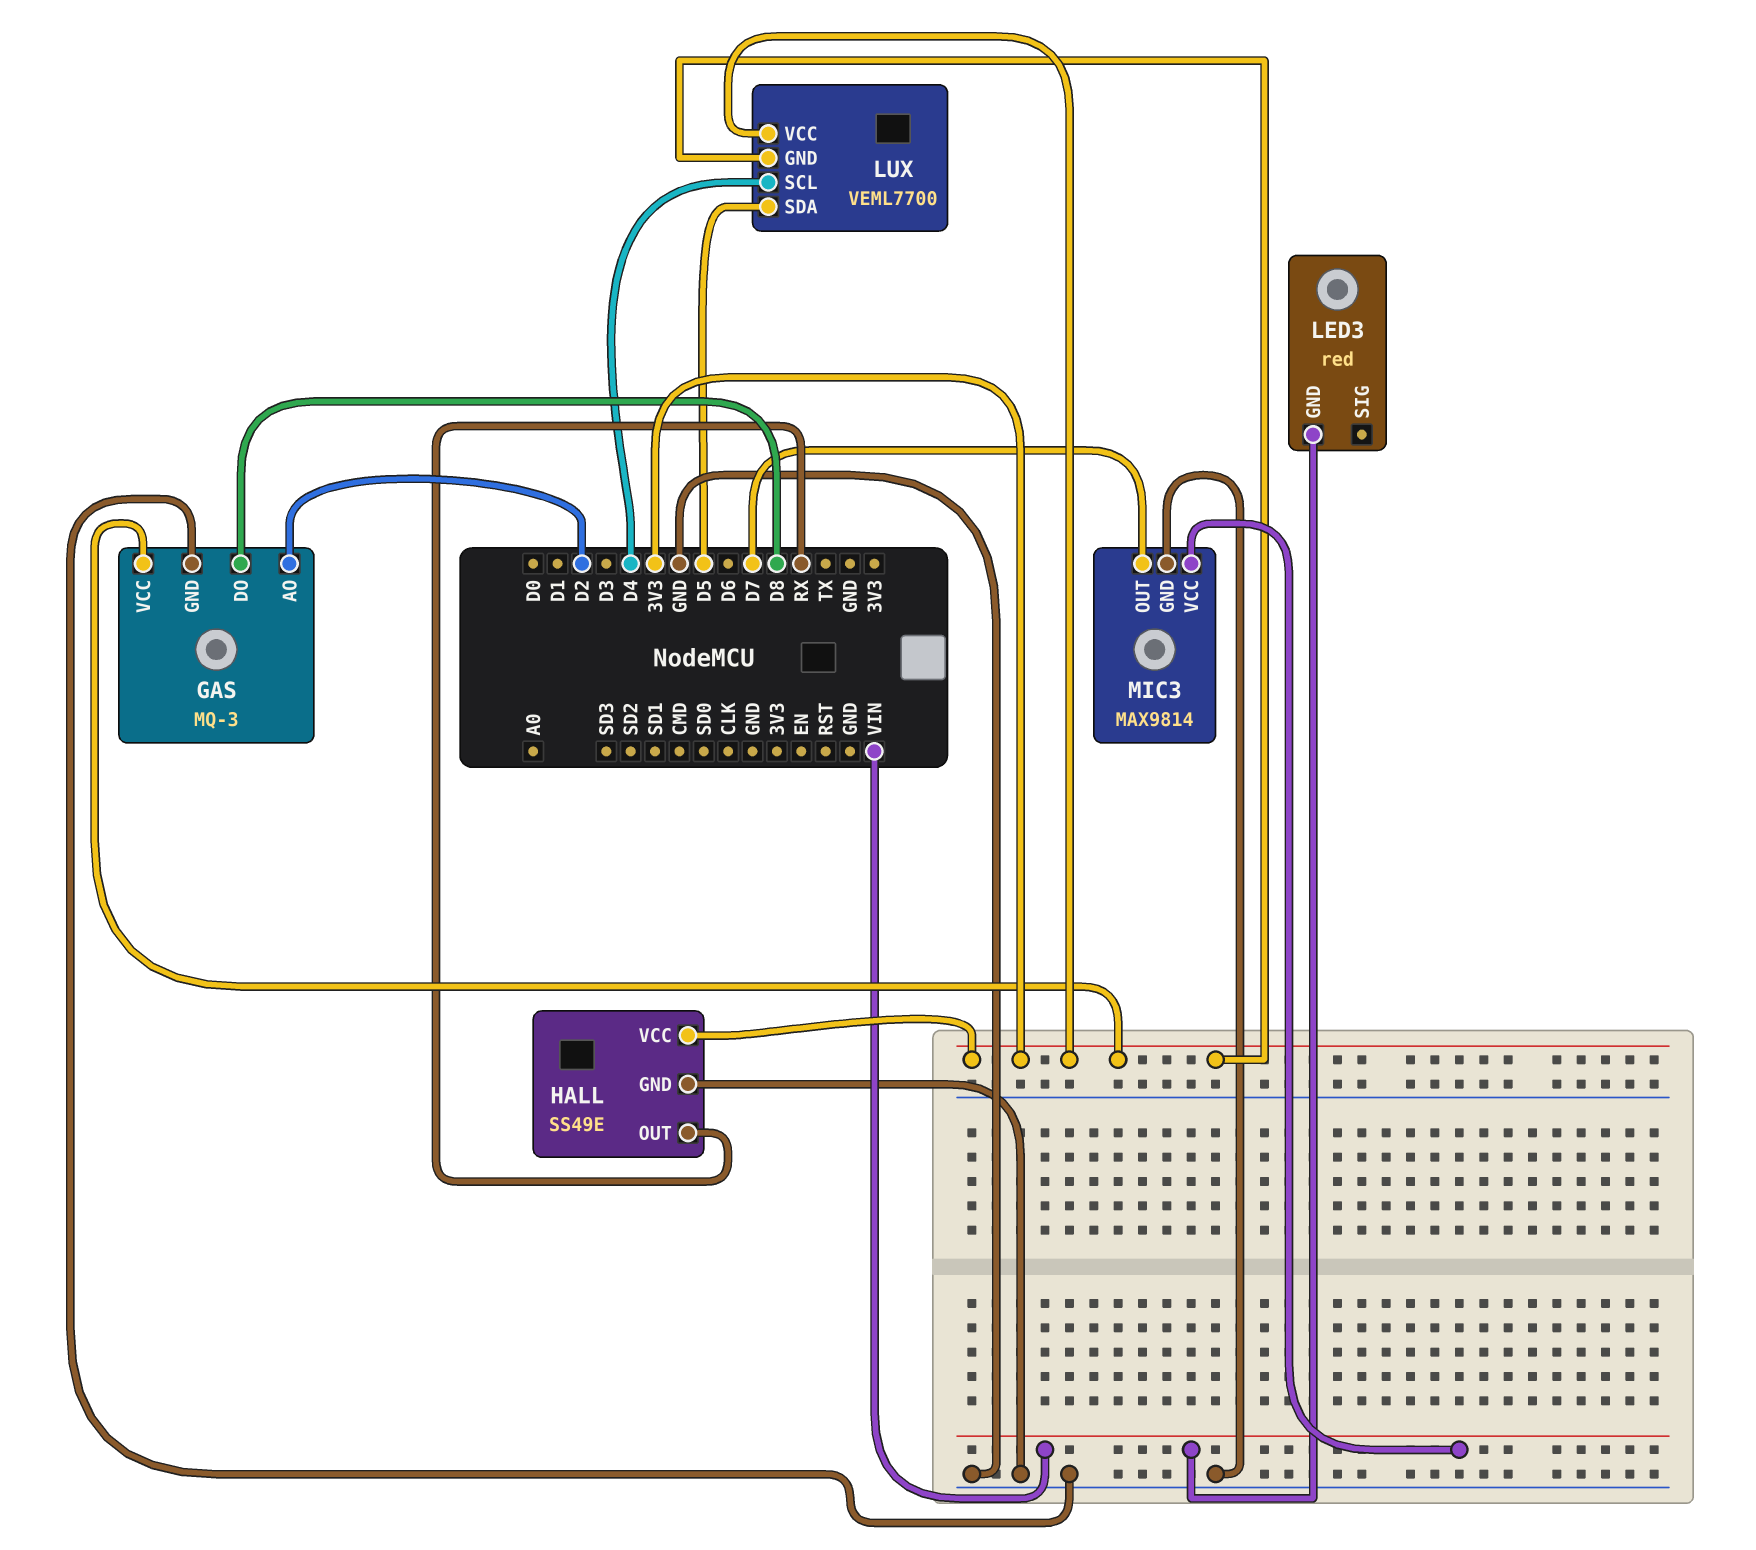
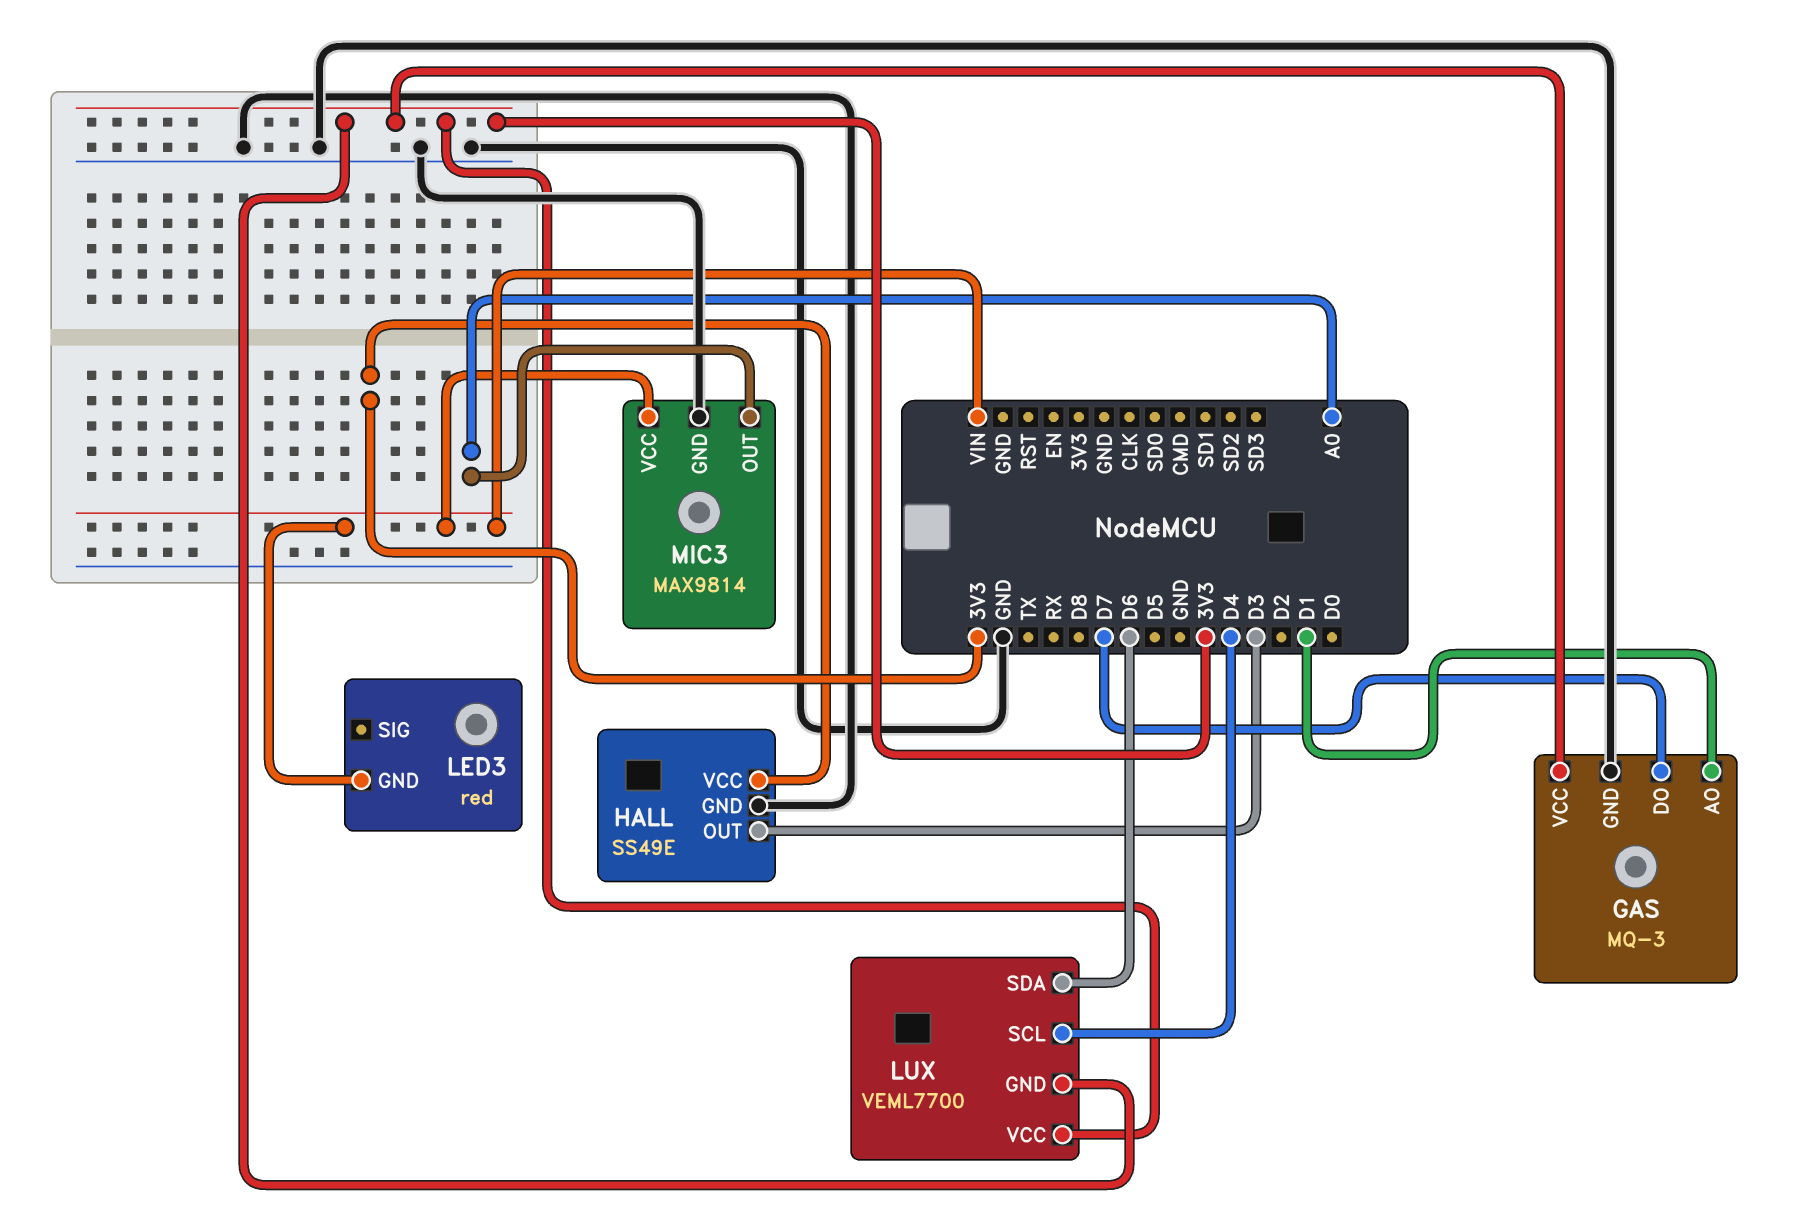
GAS pin AO: D2 -> D1
GAS pin DO: D8 -> D7
HALL pin OUT: RX -> D3
LUX pin SDA: D5 -> D6
MIC3 pin OUT: D7 -> A0

